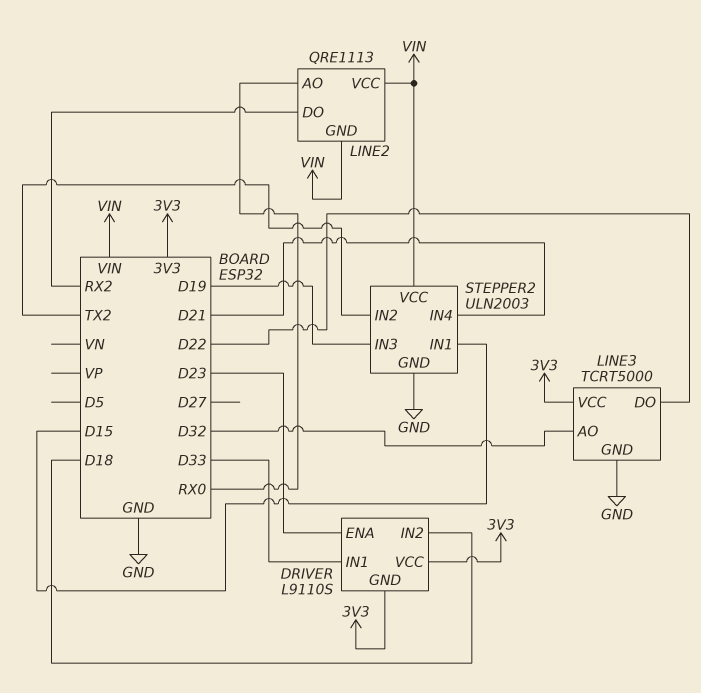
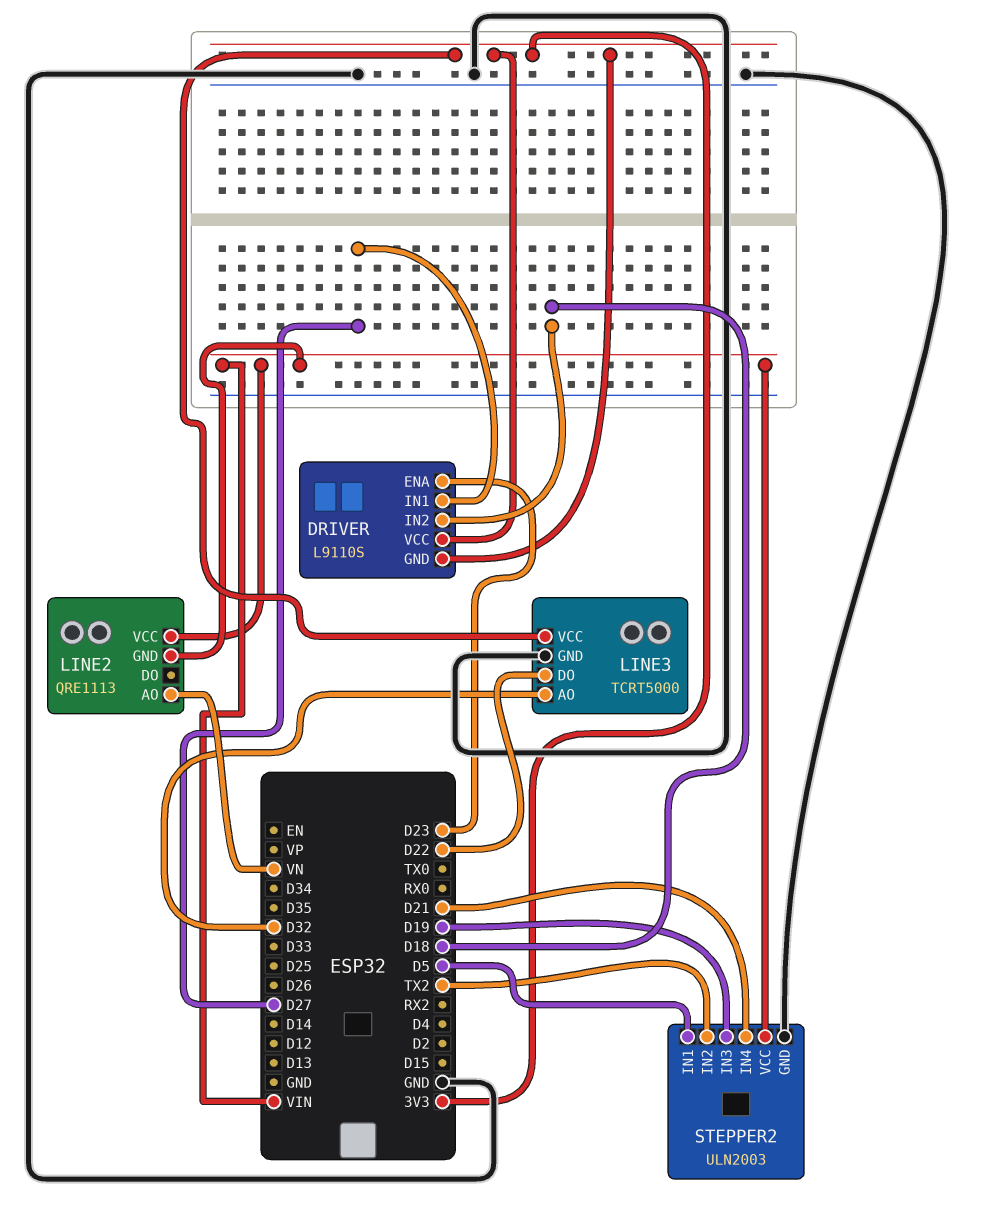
DRIVER pin IN1: D33 -> D27
LINE2 pin AO: RX0 -> VN
LINE2 pin DO: RX2 -> none
STEPPER2 pin IN1: D15 -> D5

